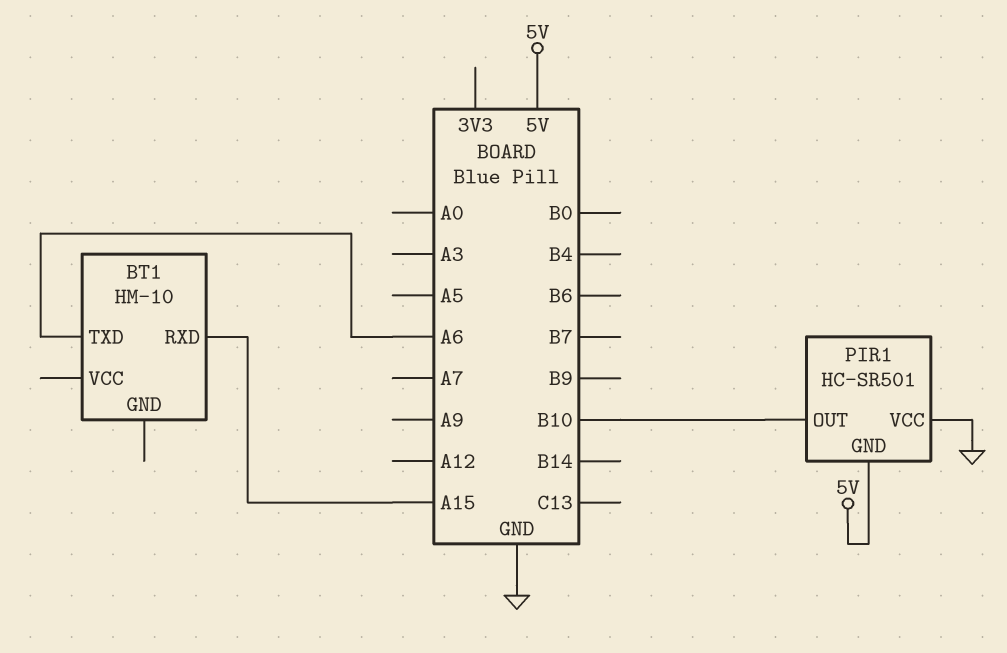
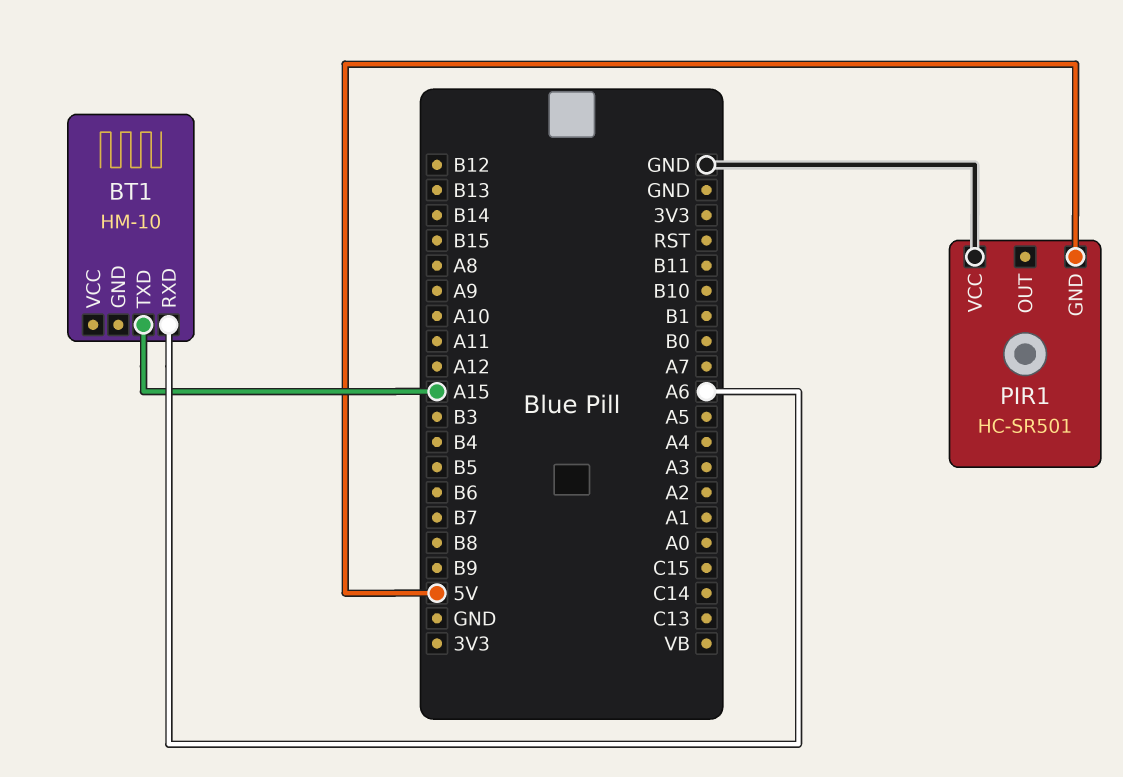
BT1 pin RXD: A15 -> A6
BT1 pin TXD: A6 -> A15
PIR1 pin OUT: B10 -> none

